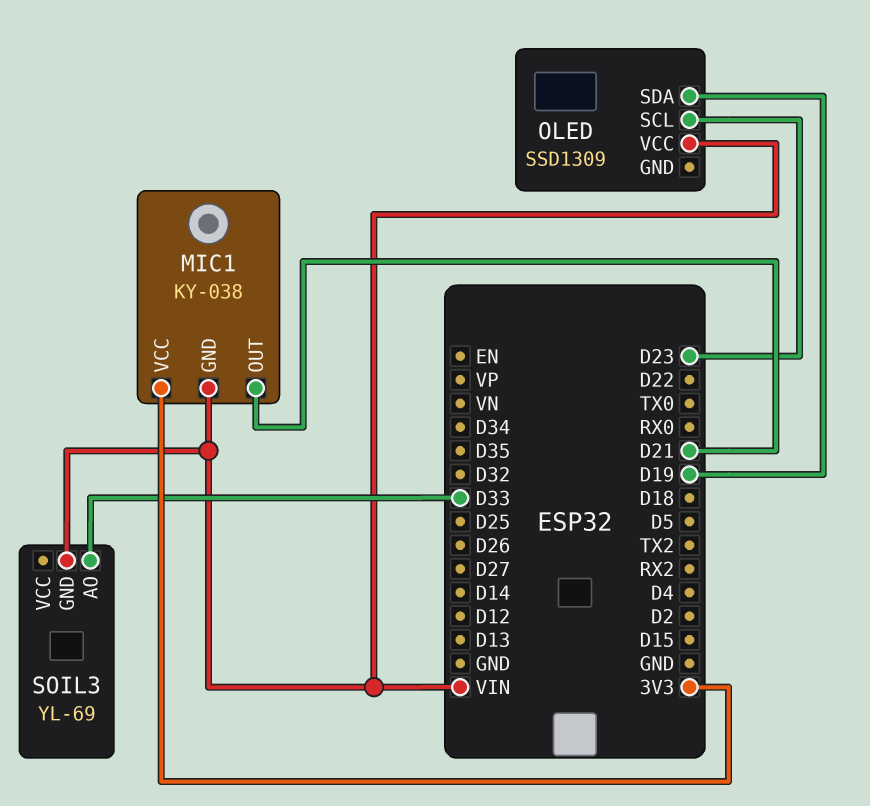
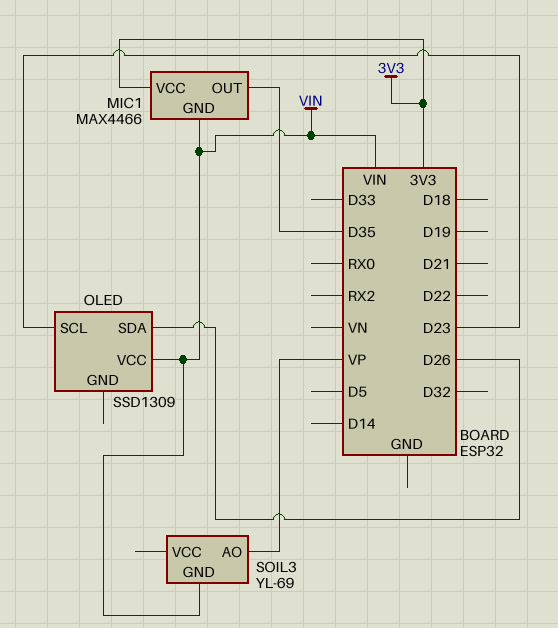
MIC1: KY-038 -> MAX4466
MIC1 pin OUT: D21 -> D35
OLED pin SDA: D19 -> D26
SOIL3 pin AO: D33 -> VP

